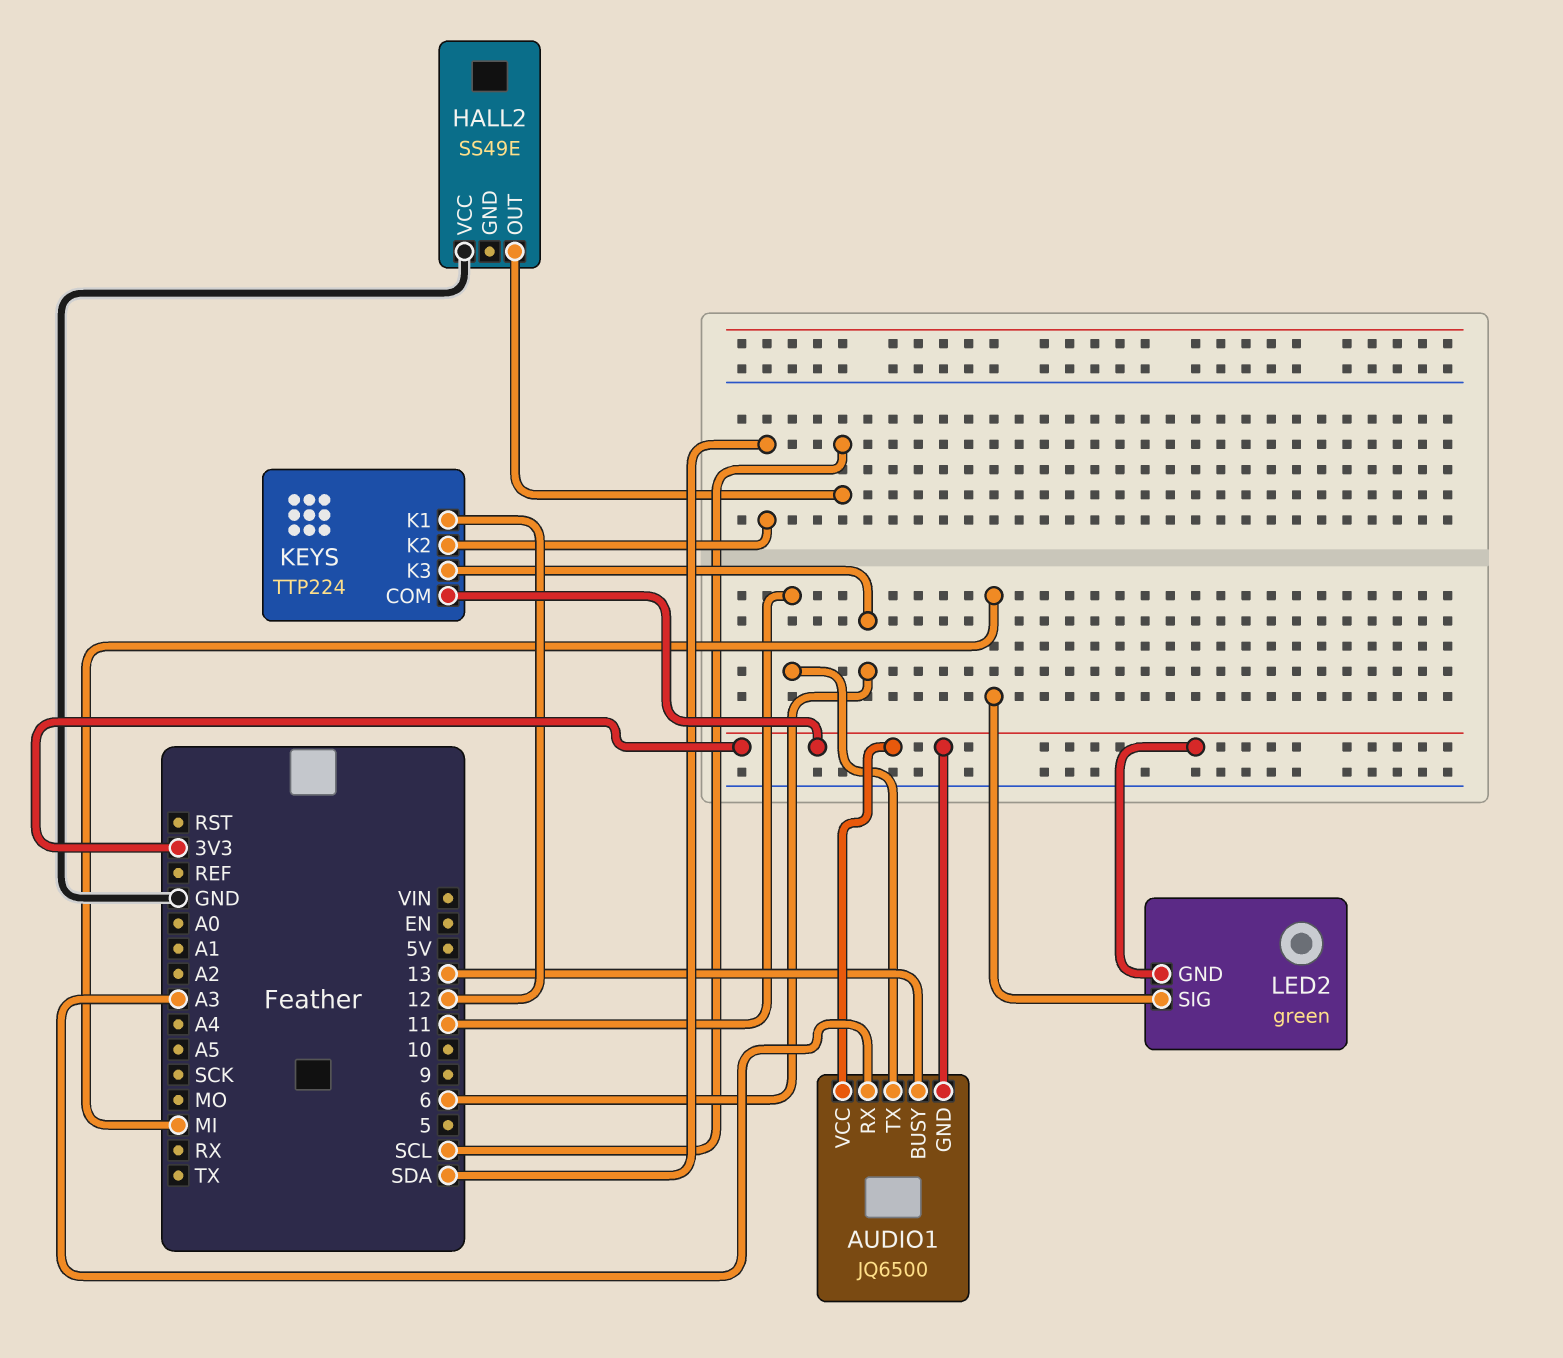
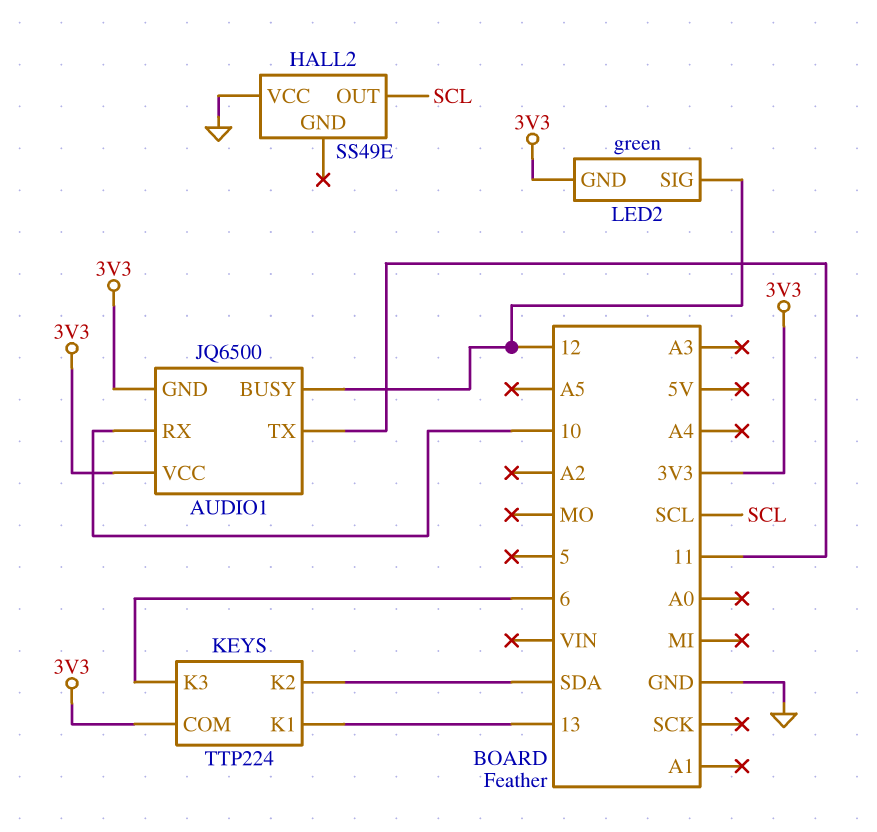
AUDIO1 pin BUSY: 13 -> 12
AUDIO1 pin RX: A3 -> 10
KEYS pin K1: 12 -> 13
LED2 pin SIG: MI -> 12

